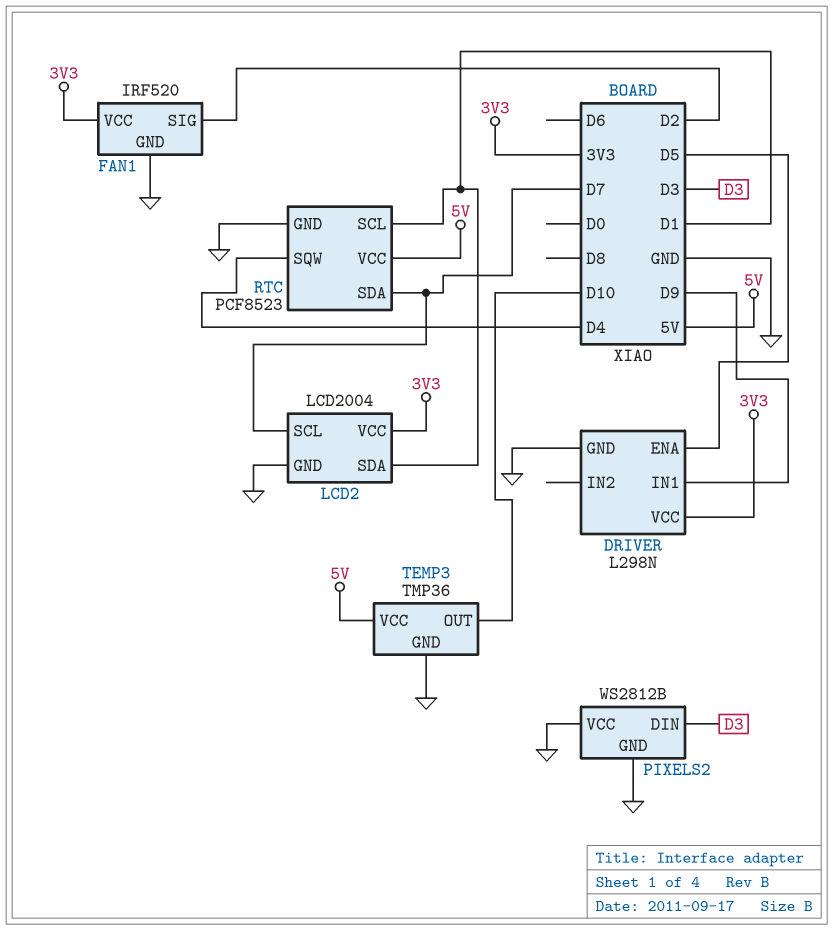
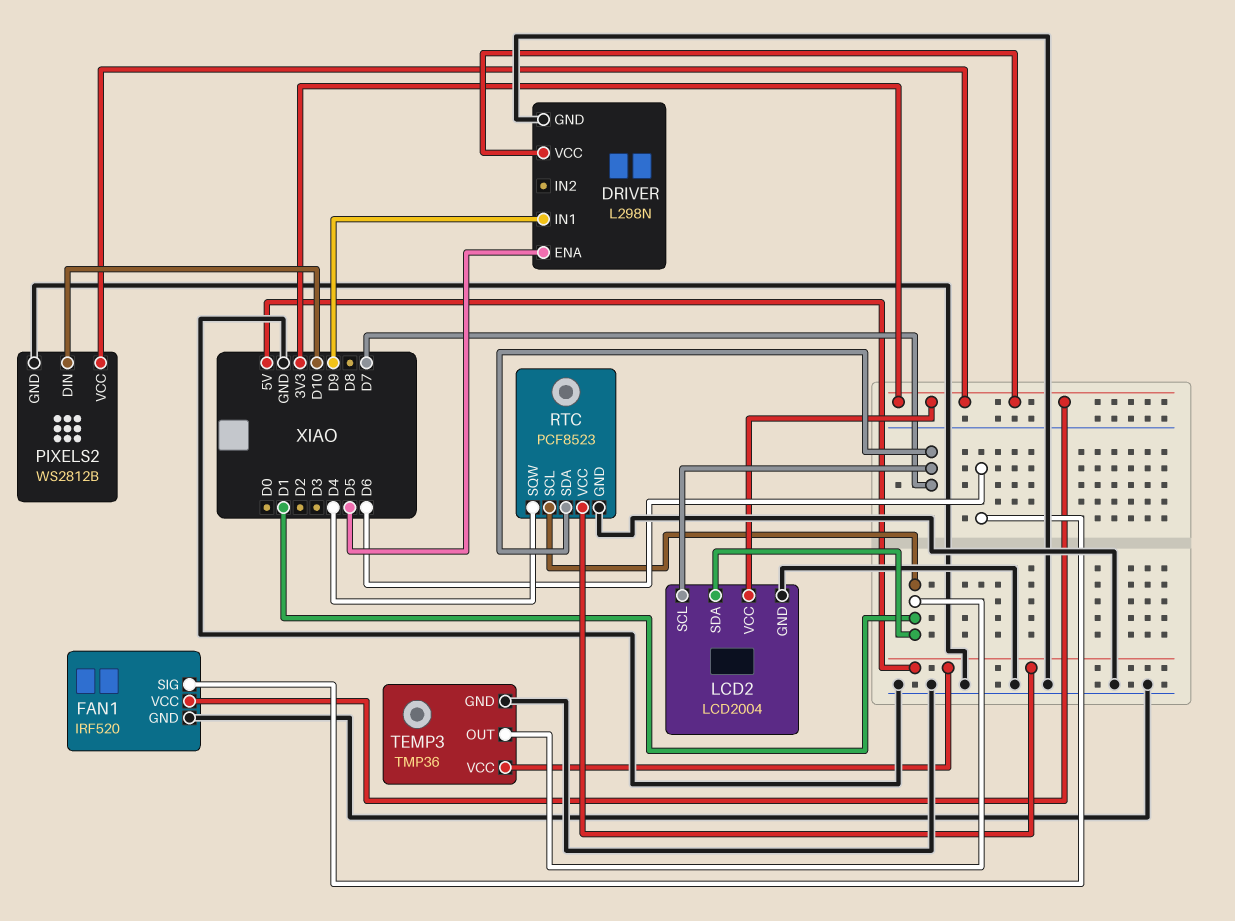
FAN1 pin SIG: D2 -> D6
PIXELS2 pin DIN: D3 -> D10
PIXELS2 pin VCC: GND -> 3V3
TEMP3 pin OUT: D10 -> D1

